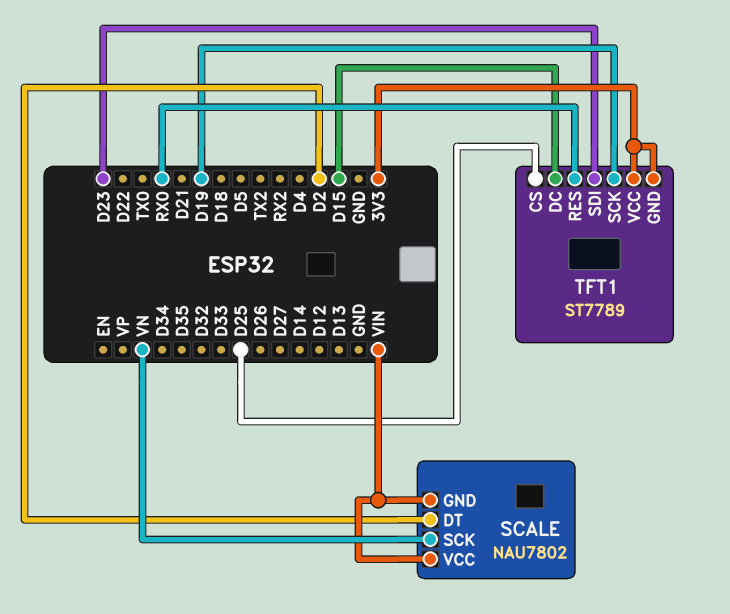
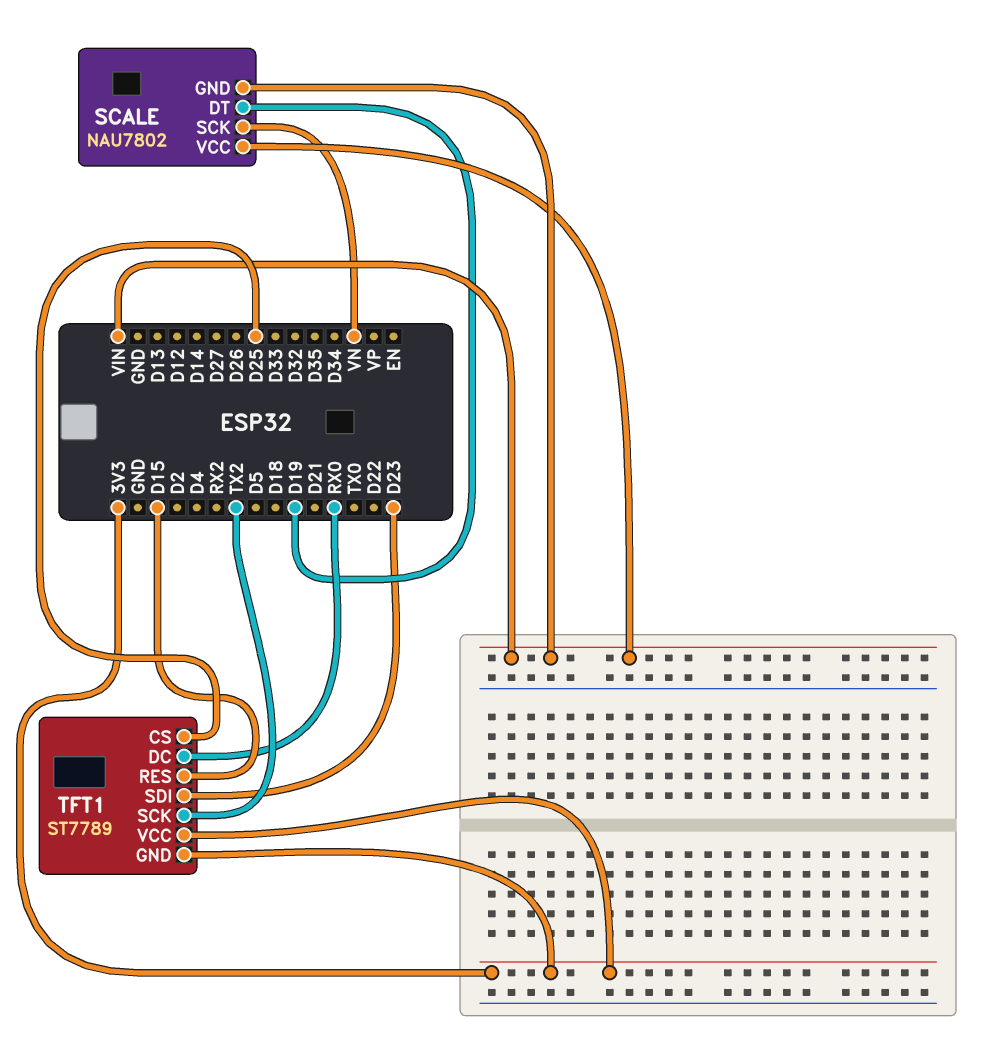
SCALE pin DT: D2 -> D19
TFT1 pin DC: D15 -> RX0
TFT1 pin RES: RX0 -> D15
TFT1 pin SCK: D19 -> TX2

